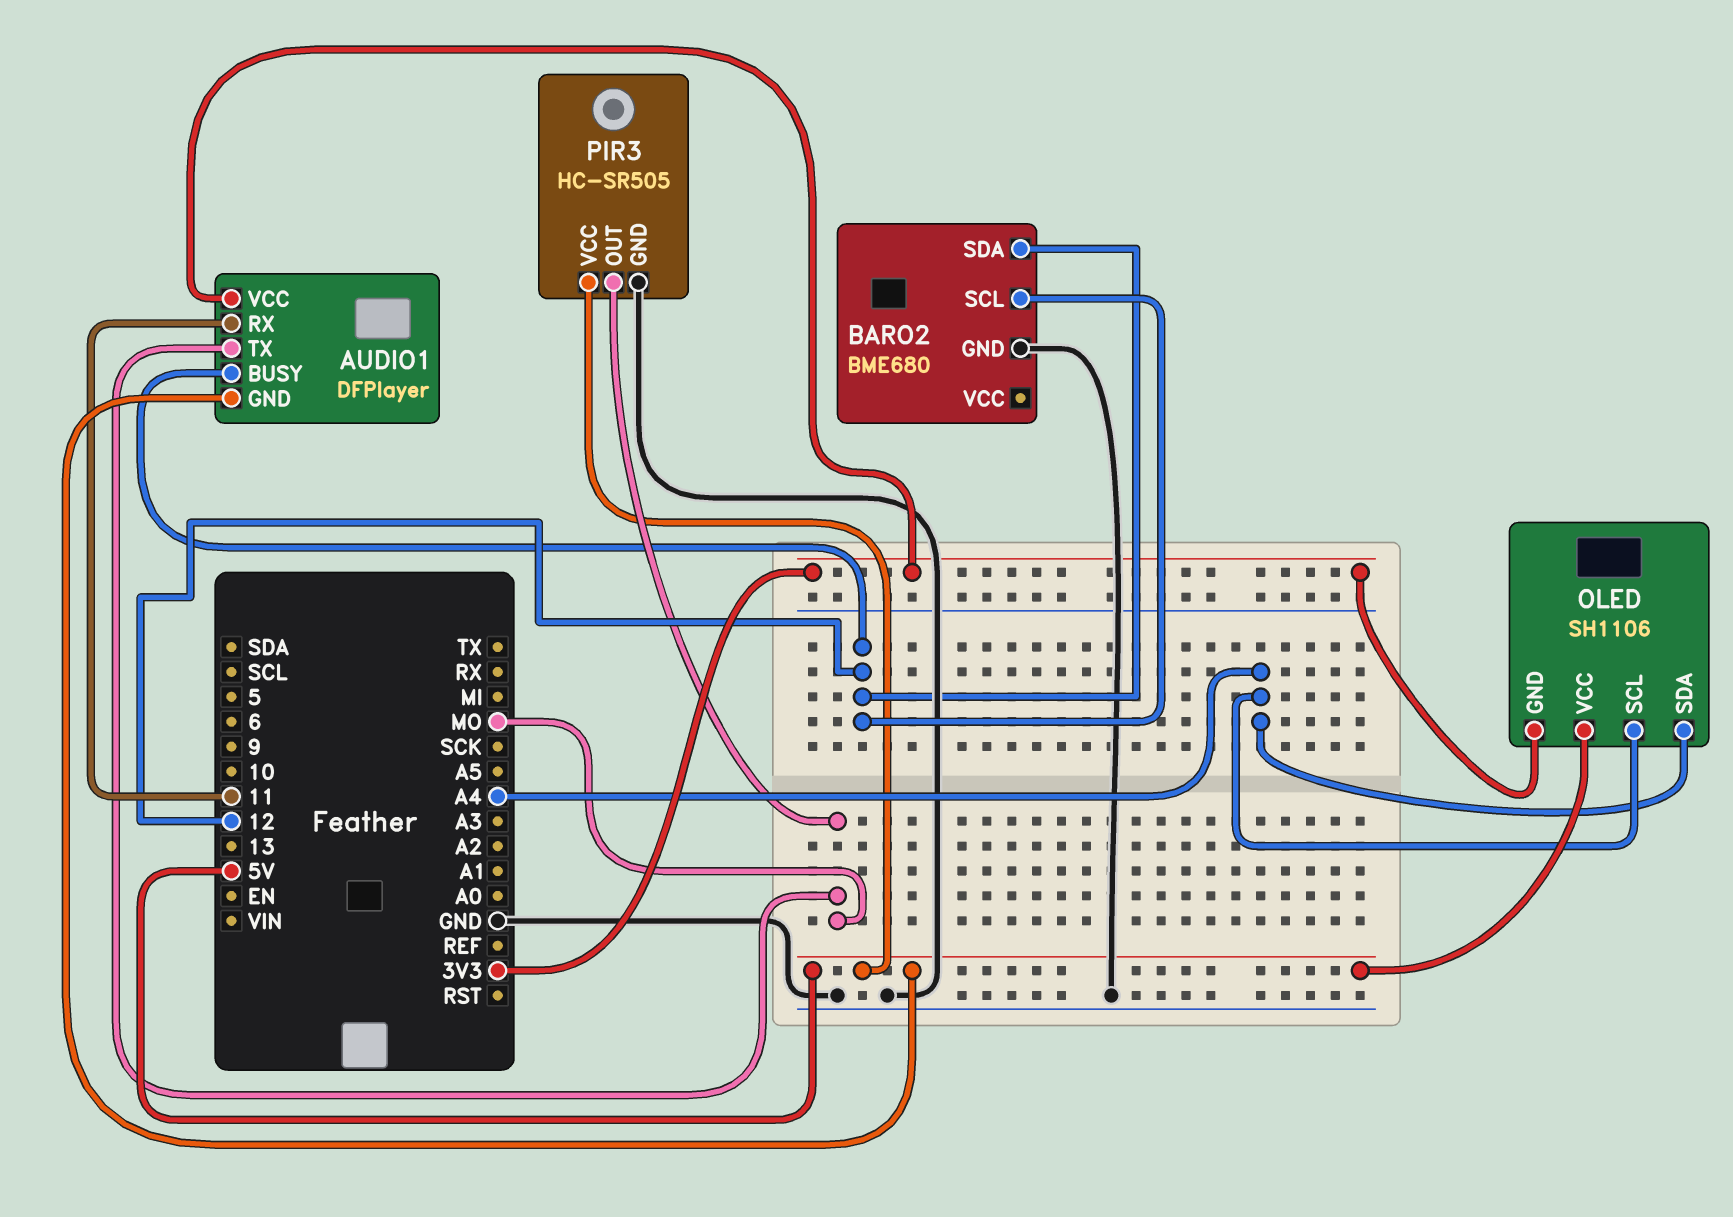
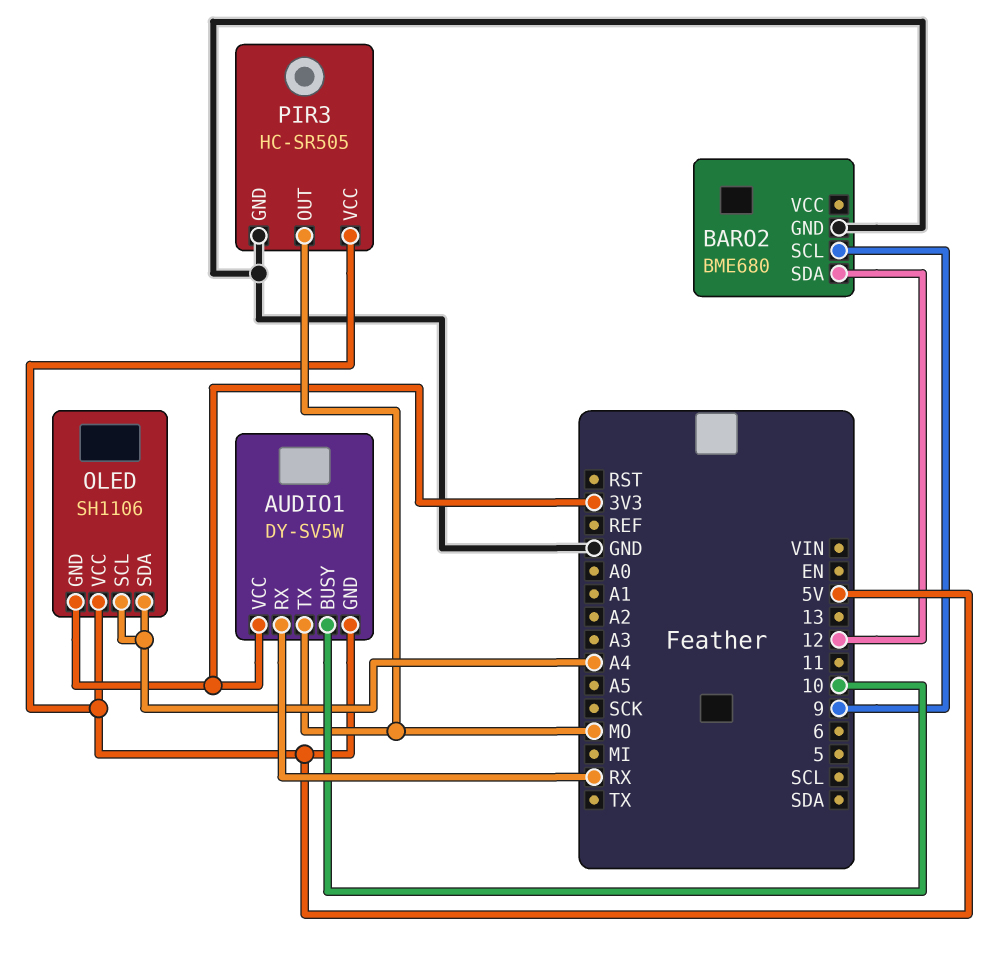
AUDIO1: DFPlayer -> DY-SV5W
AUDIO1 pin BUSY: 12 -> 10
AUDIO1 pin RX: 11 -> RX
BARO2 pin SCL: 12 -> 9

